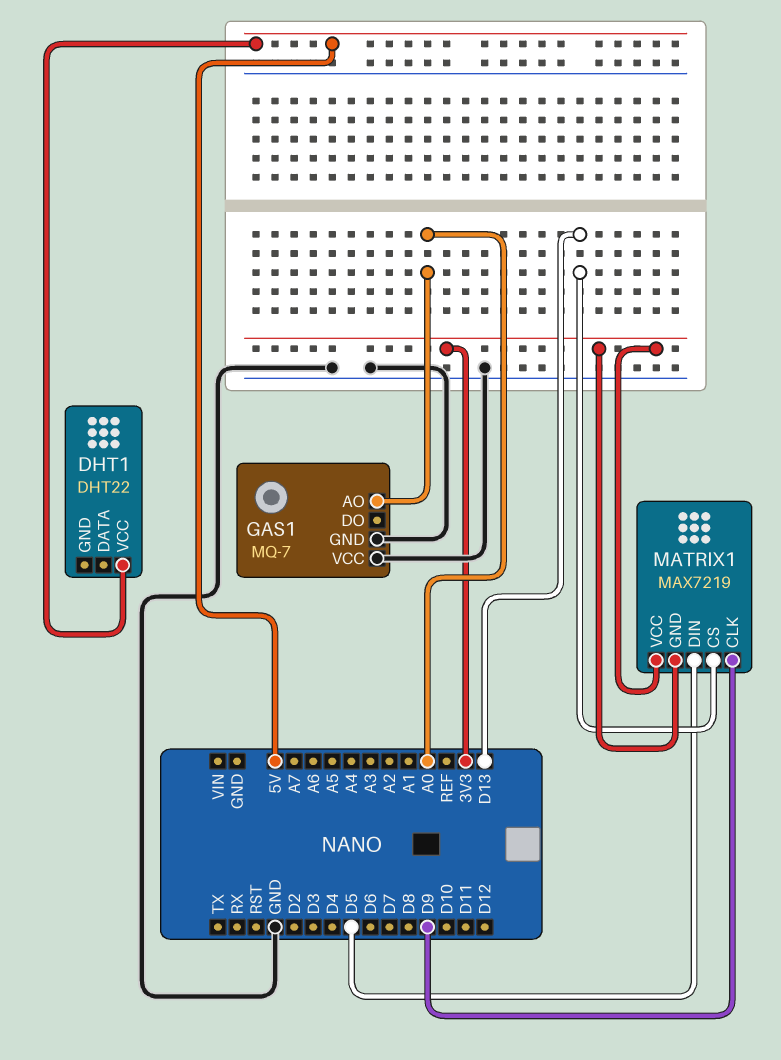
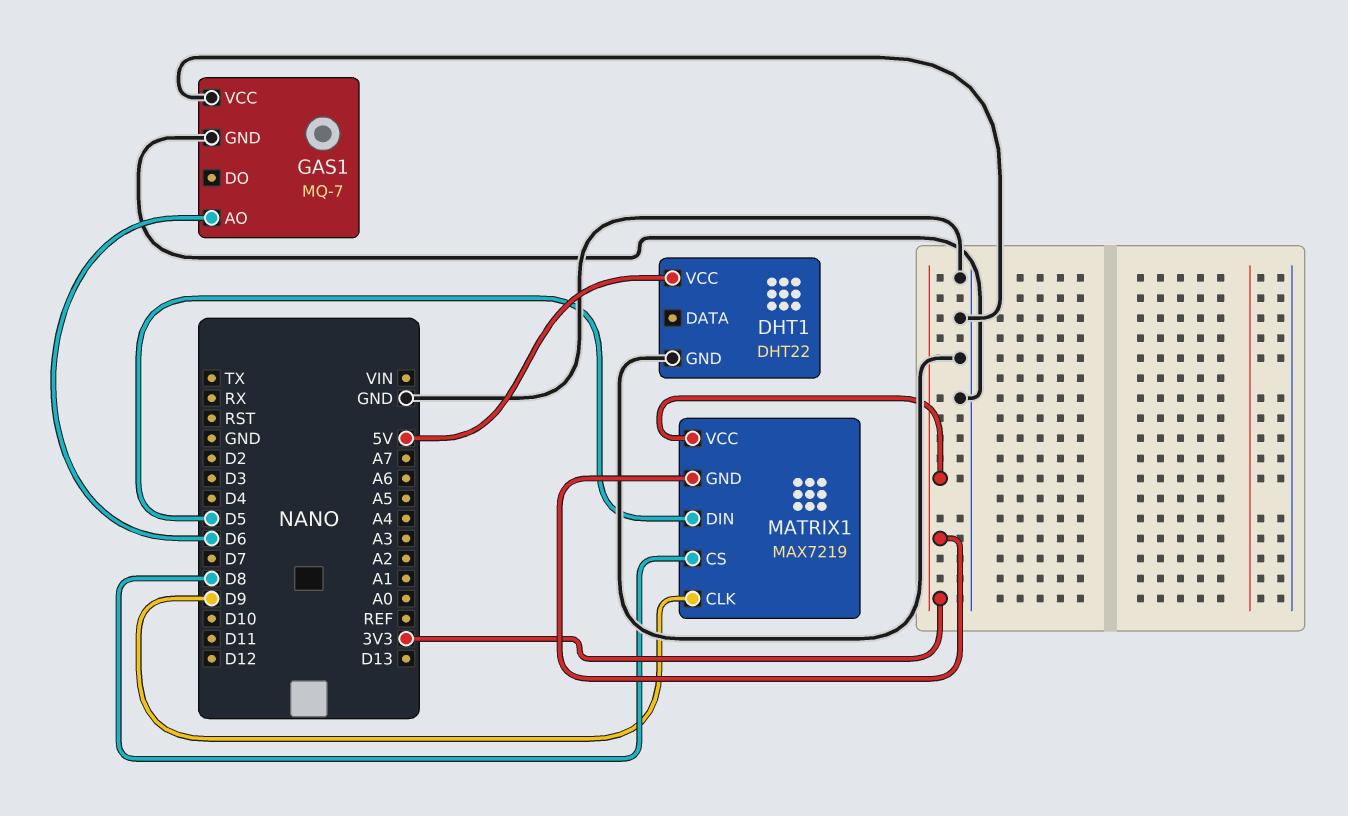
DHT1 pin GND: none -> GND
GAS1 pin AO: A0 -> D6
MATRIX1 pin CS: D13 -> D8

